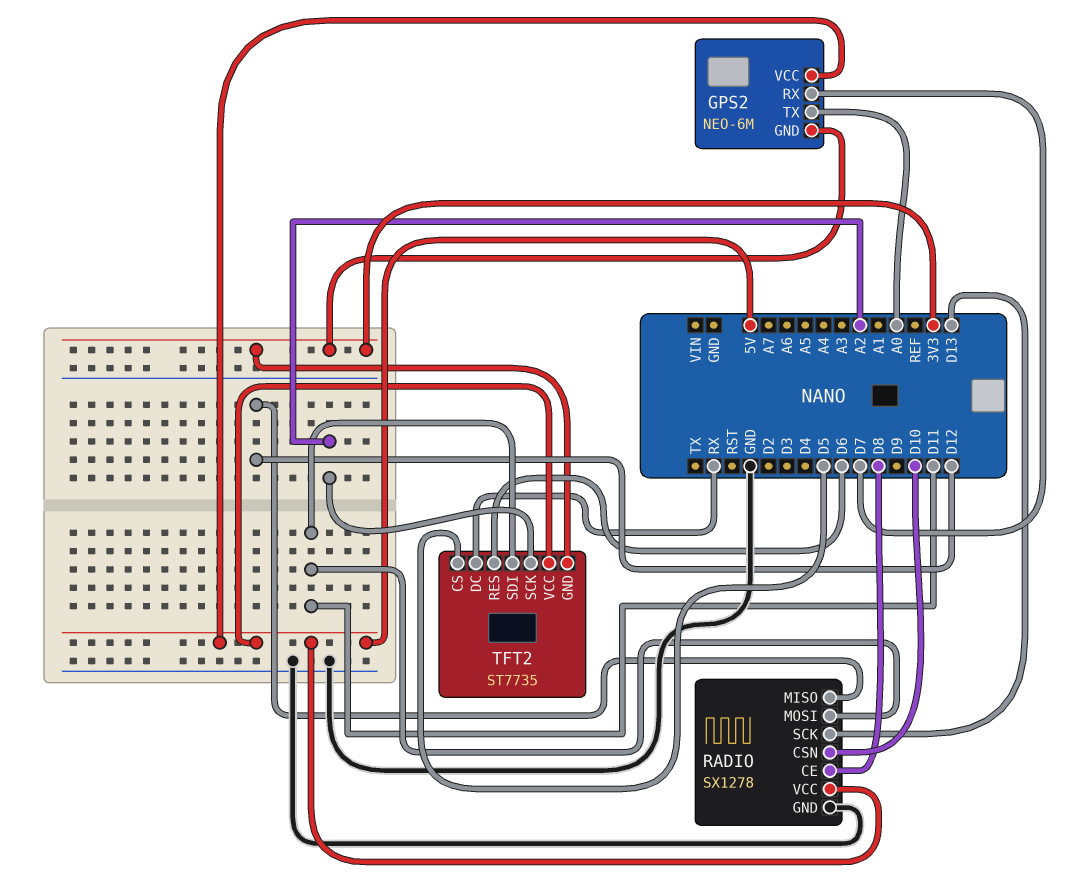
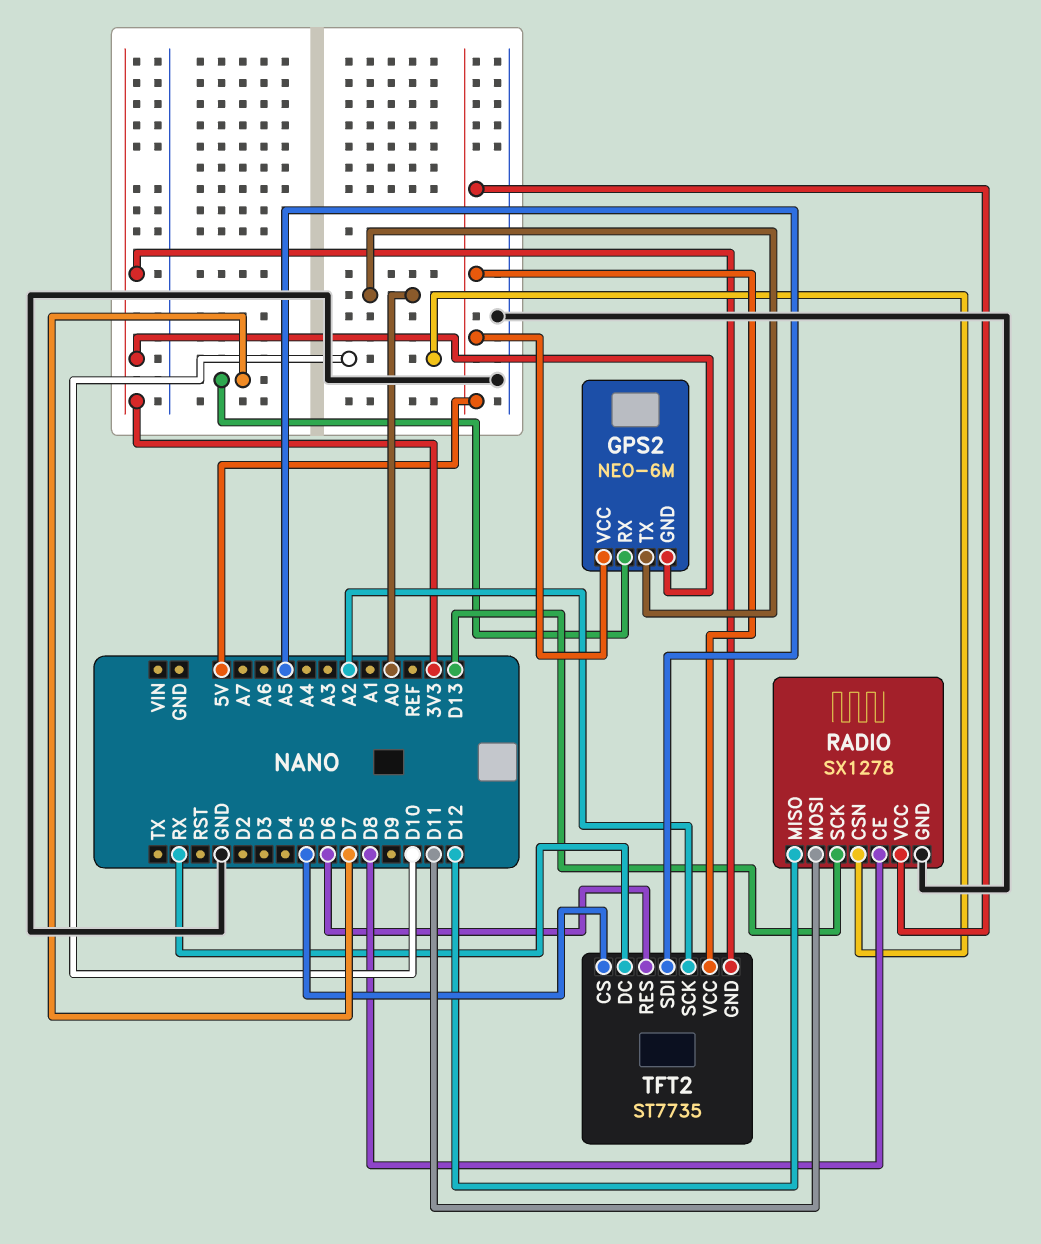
TFT2 pin SDI: D11 -> A5

